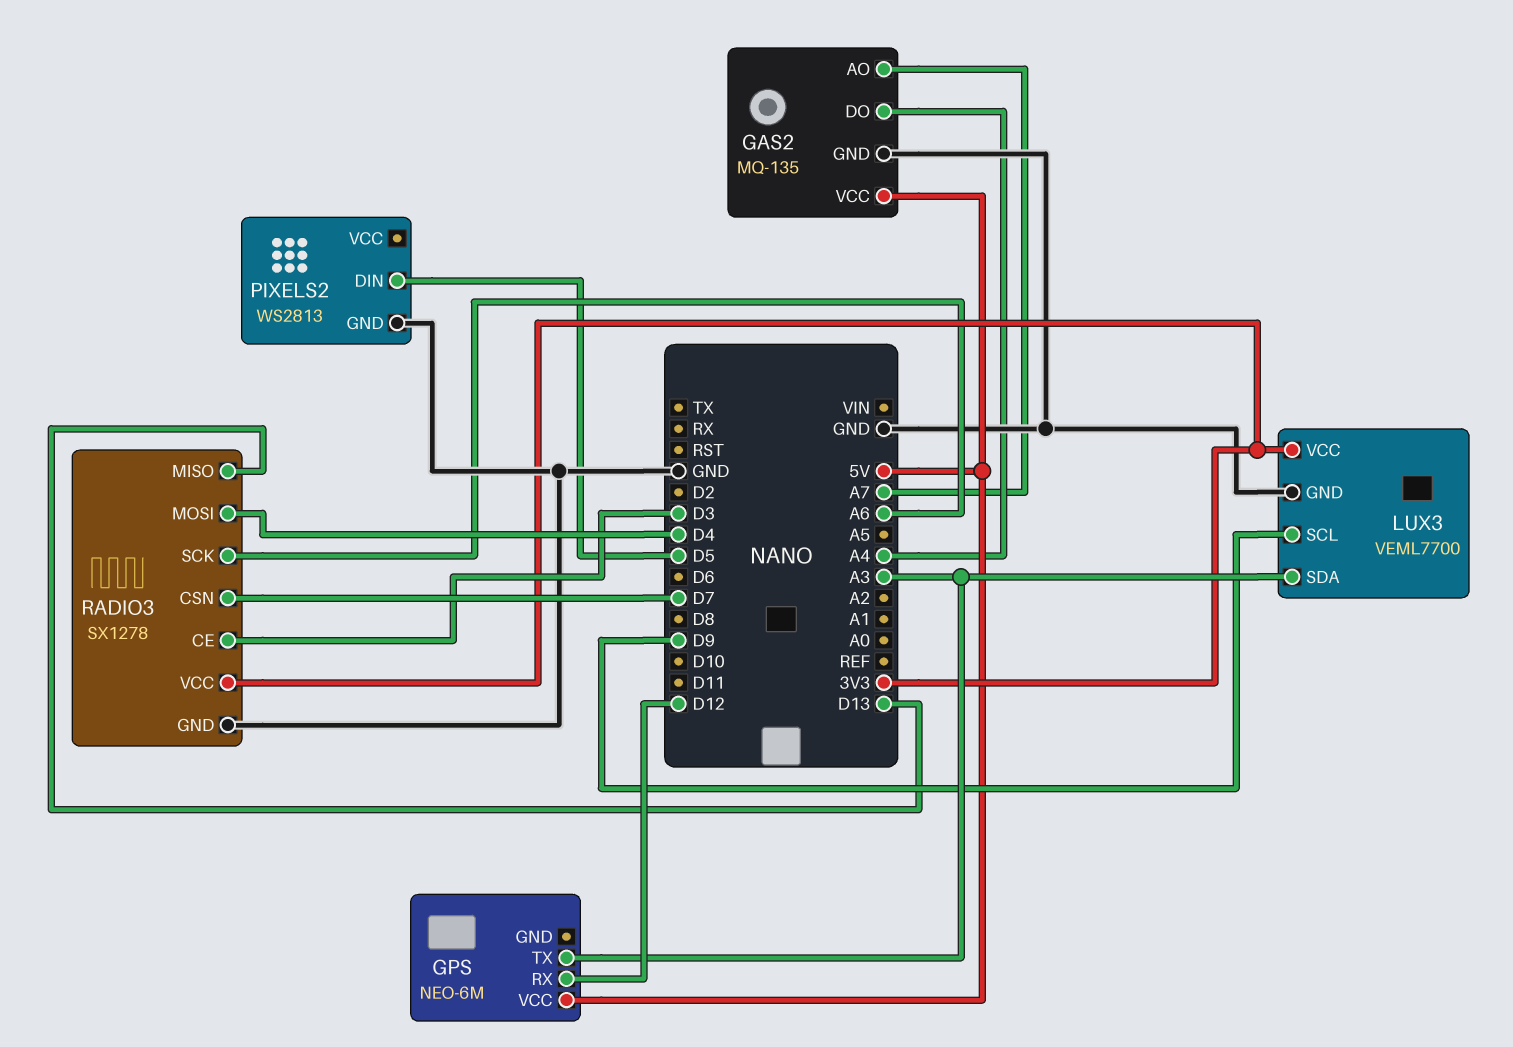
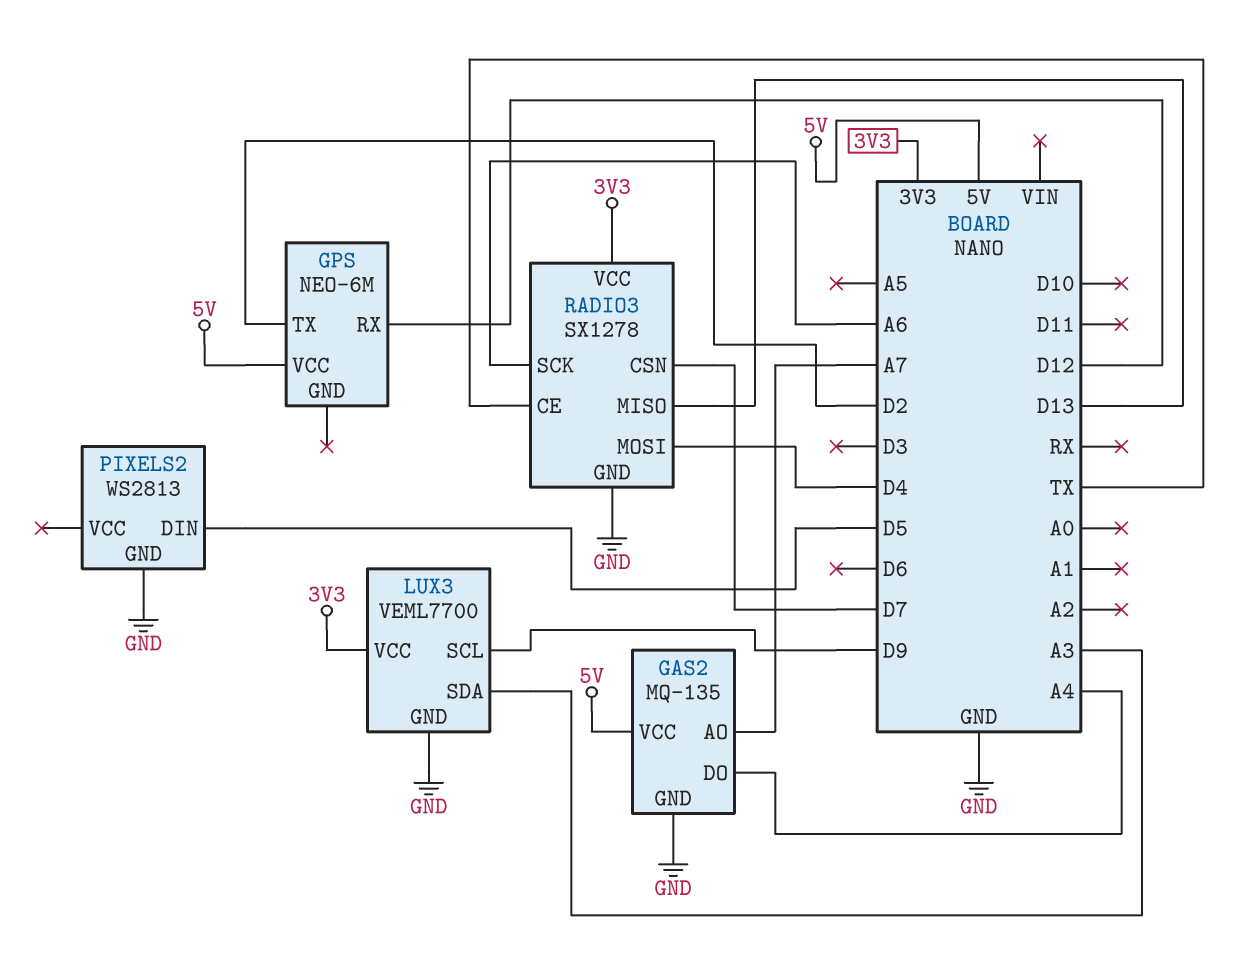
GPS pin TX: A3 -> D2
RADIO3 pin CE: D3 -> TX

